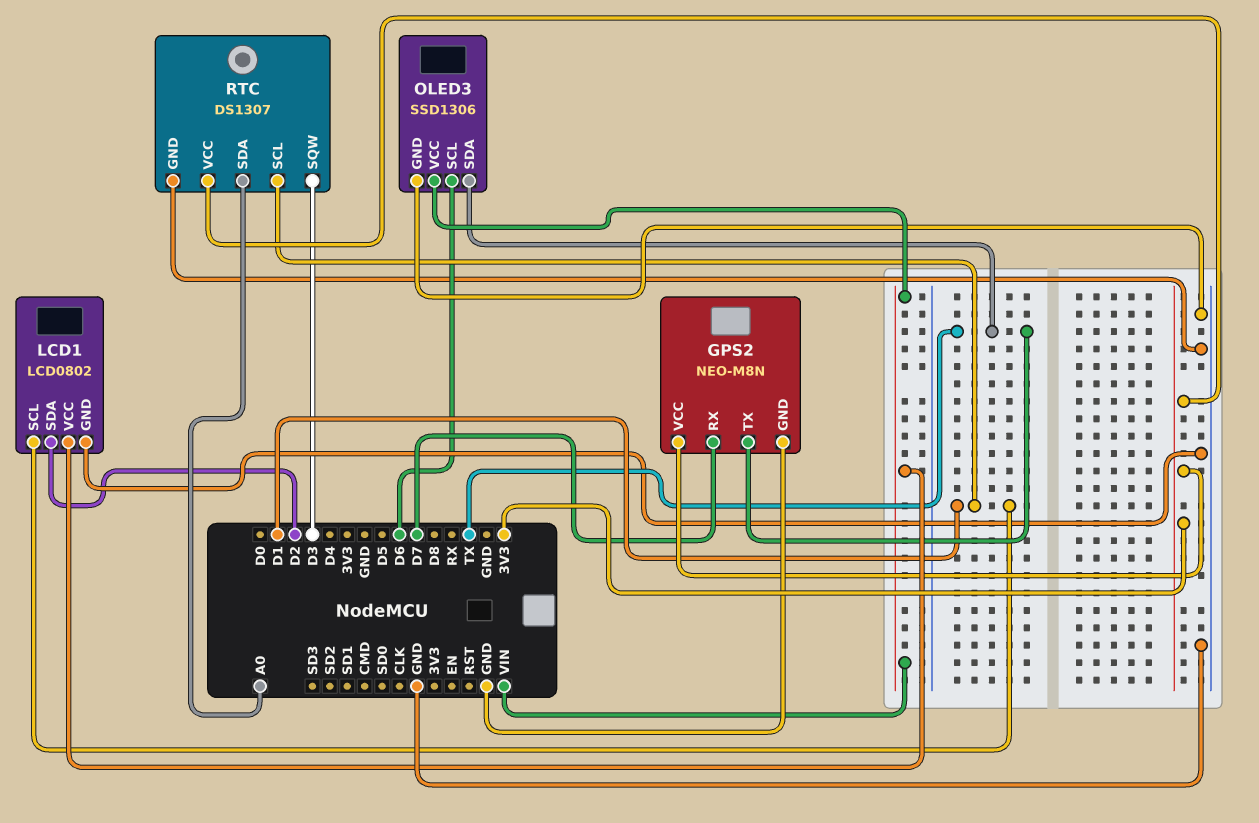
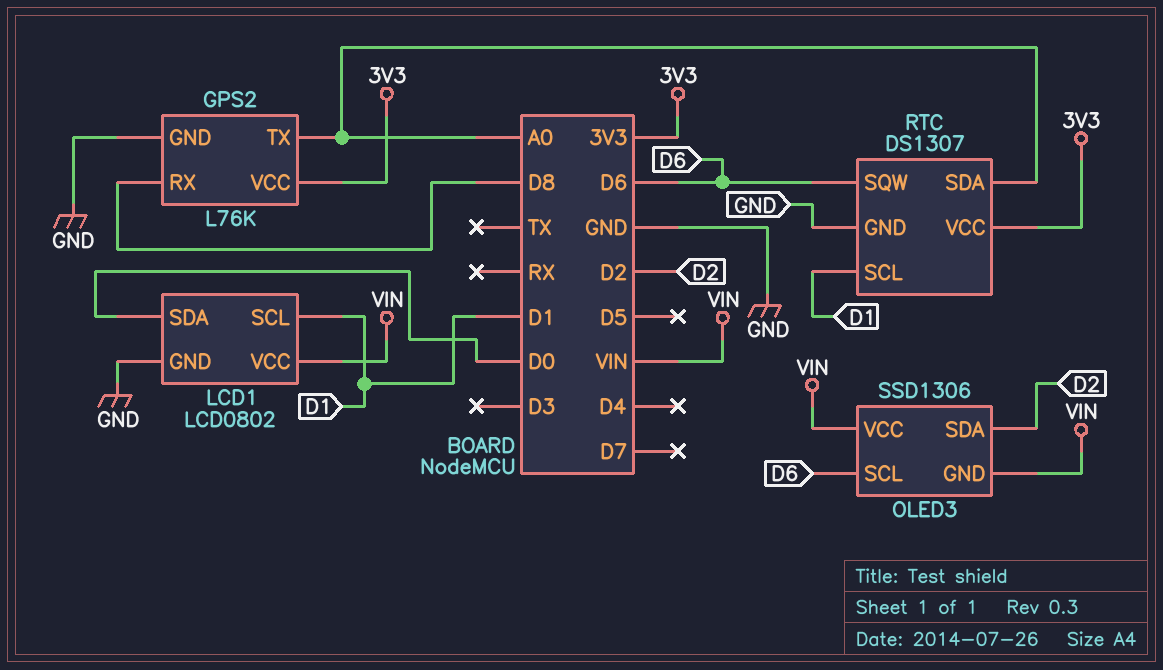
GPS2: NEO-M8N -> L76K
GPS2 pin RX: D7 -> D8
GPS2 pin TX: TX -> A0
LCD1 pin SDA: D2 -> D0
OLED3 pin GND: GND -> VIN
OLED3 pin SDA: TX -> D2
RTC pin SQW: D3 -> D6

